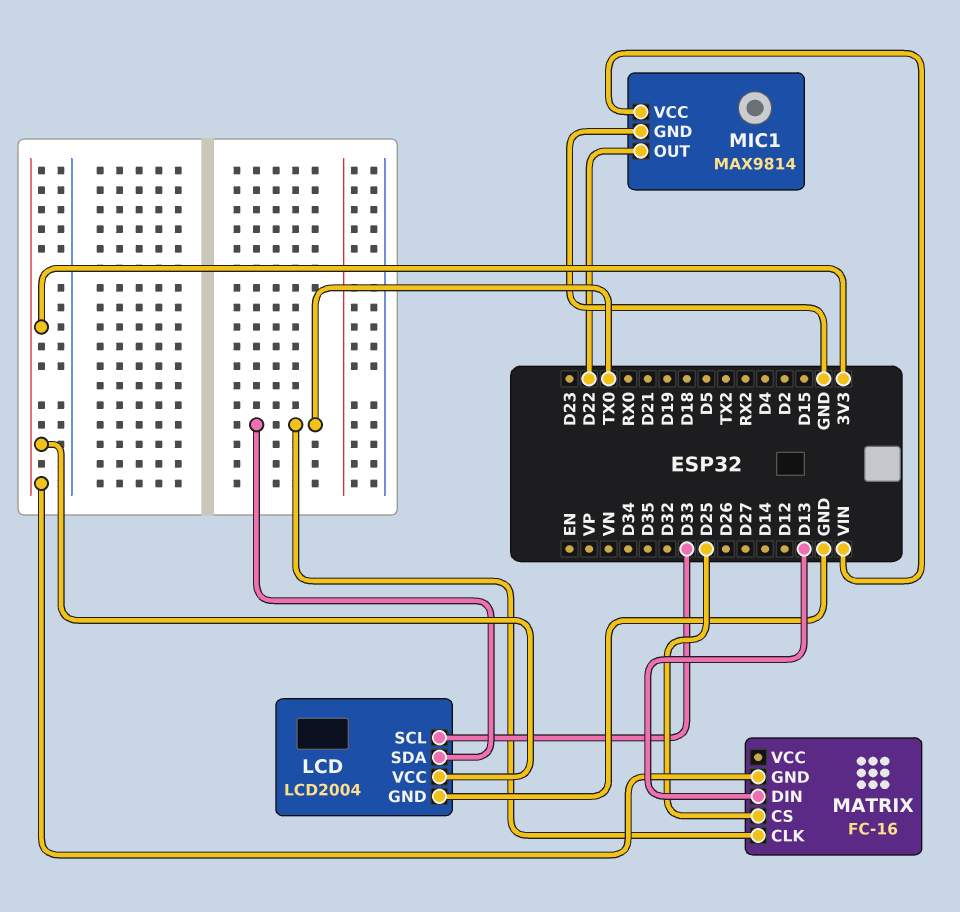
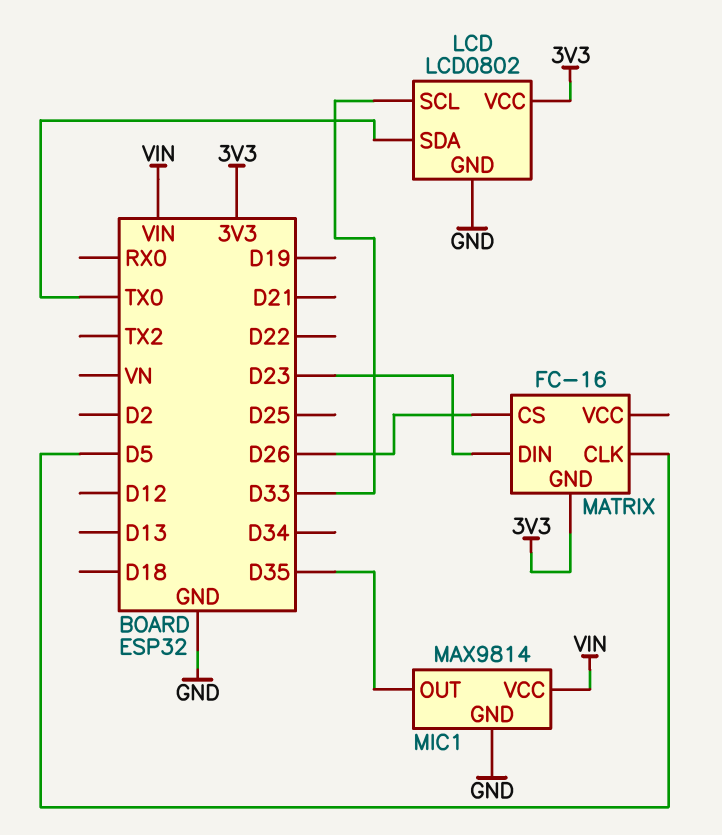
LCD: LCD2004 -> LCD0802
MATRIX pin CLK: TX0 -> D5
MATRIX pin CS: D25 -> D26
MATRIX pin DIN: D13 -> D23
MIC1 pin OUT: D22 -> D35

